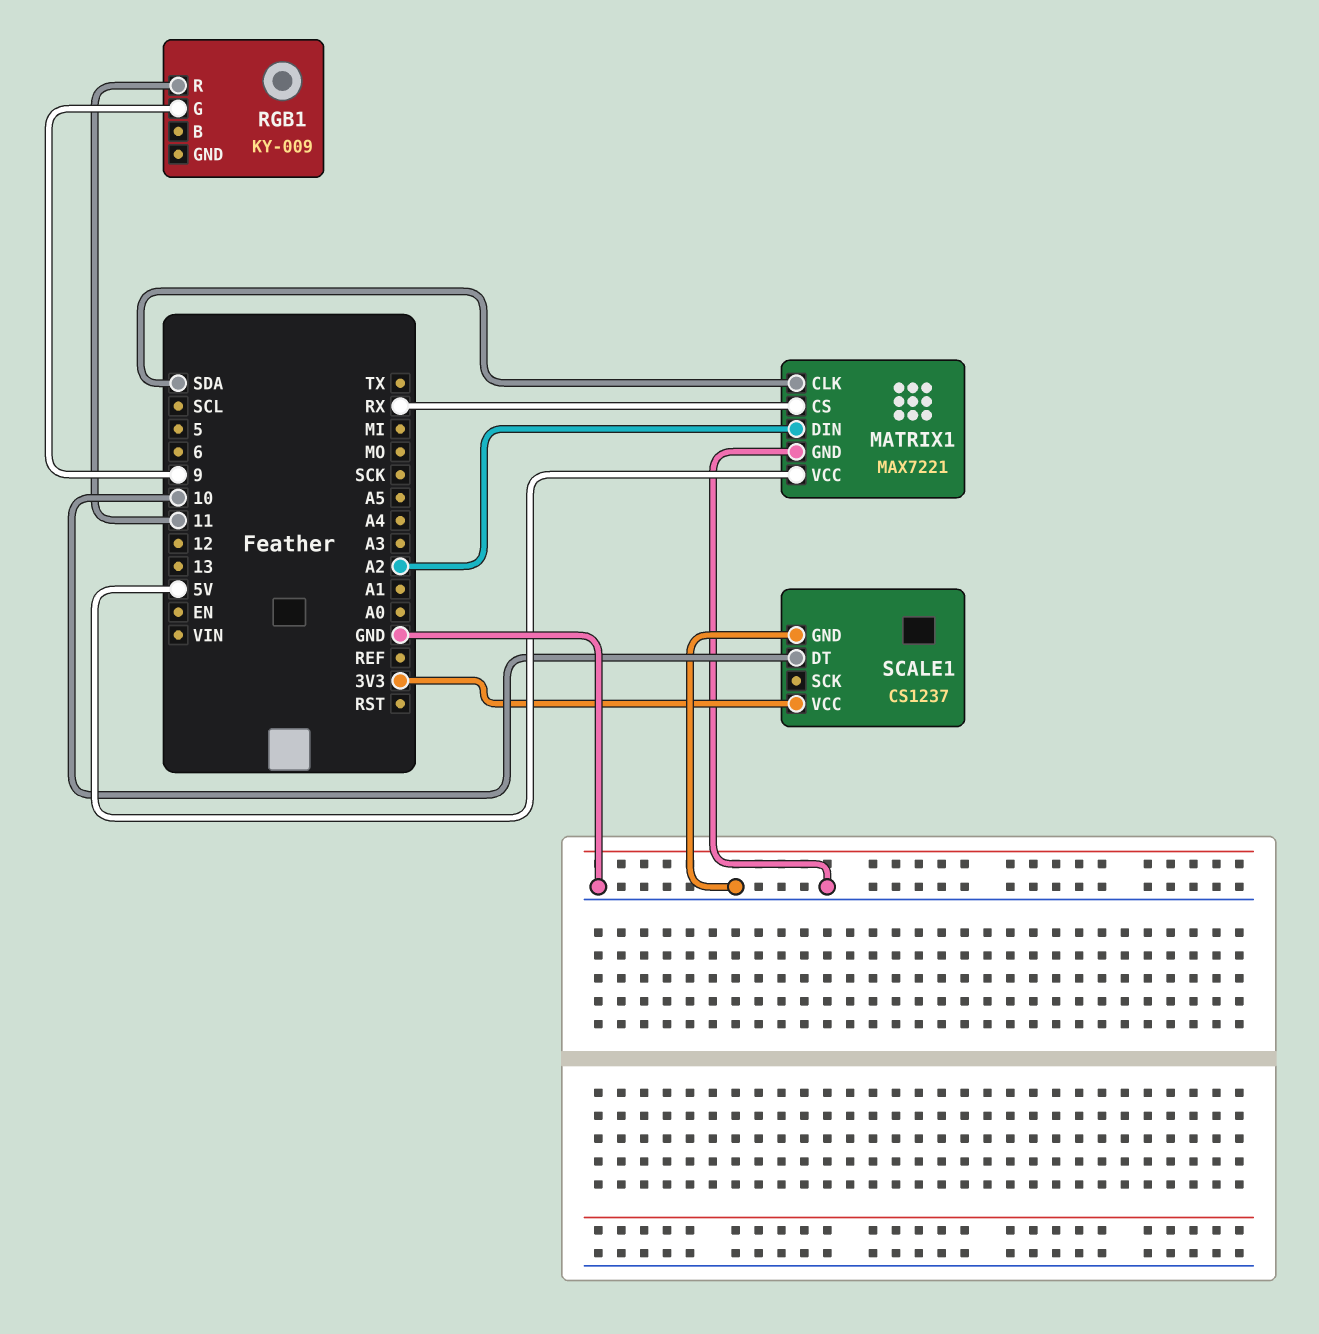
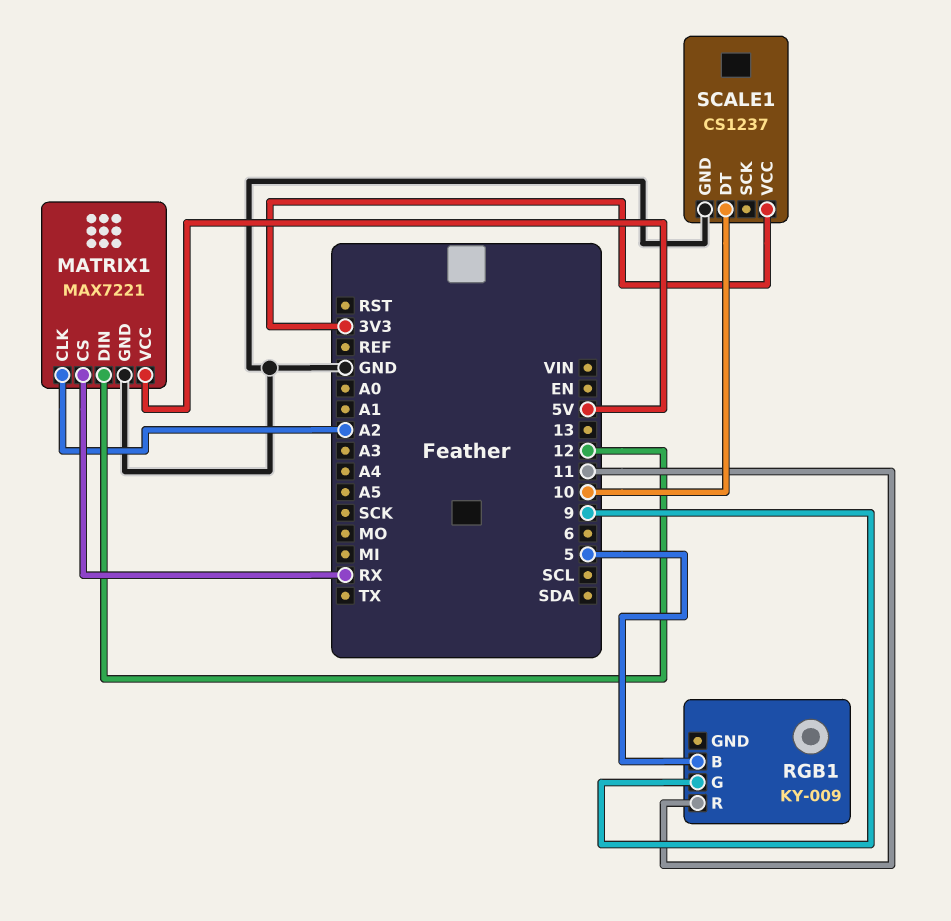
MATRIX1 pin CLK: SDA -> A2
MATRIX1 pin DIN: A2 -> 12
RGB1 pin B: none -> 5

